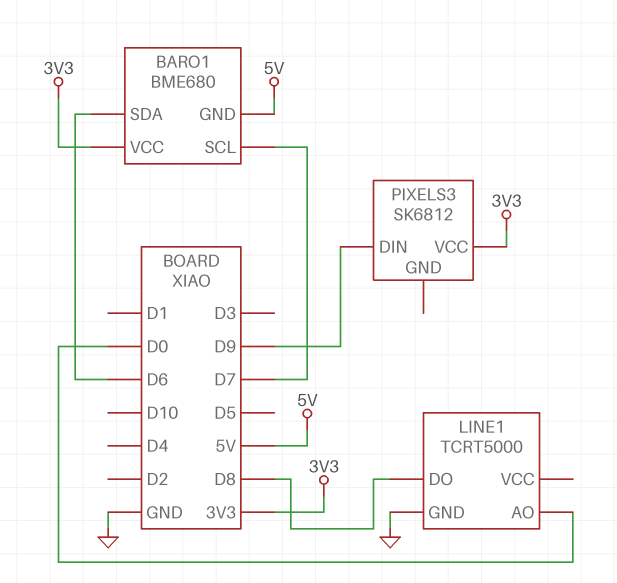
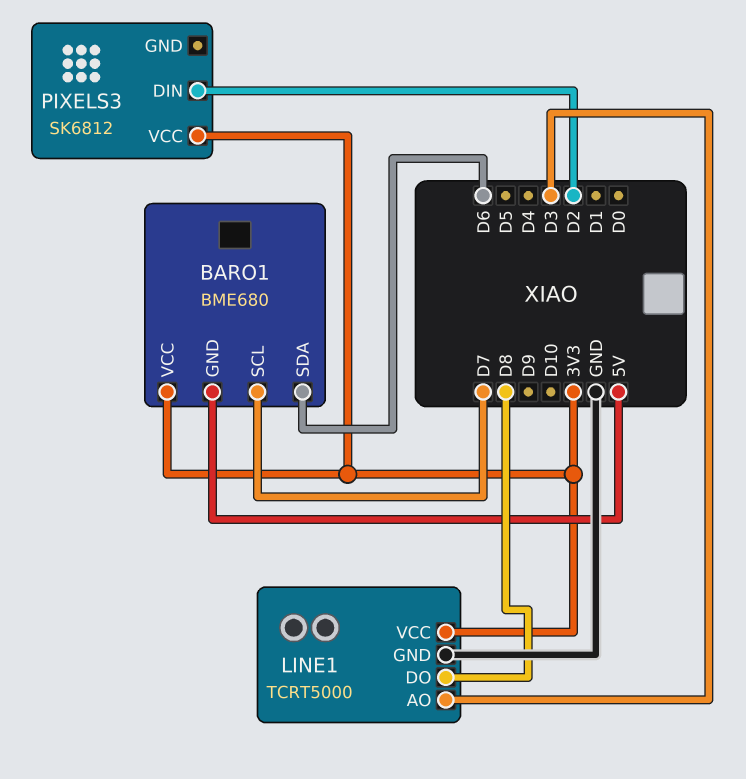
LINE1 pin AO: D0 -> D3
LINE1 pin VCC: none -> 3V3
PIXELS3 pin DIN: D9 -> D2

